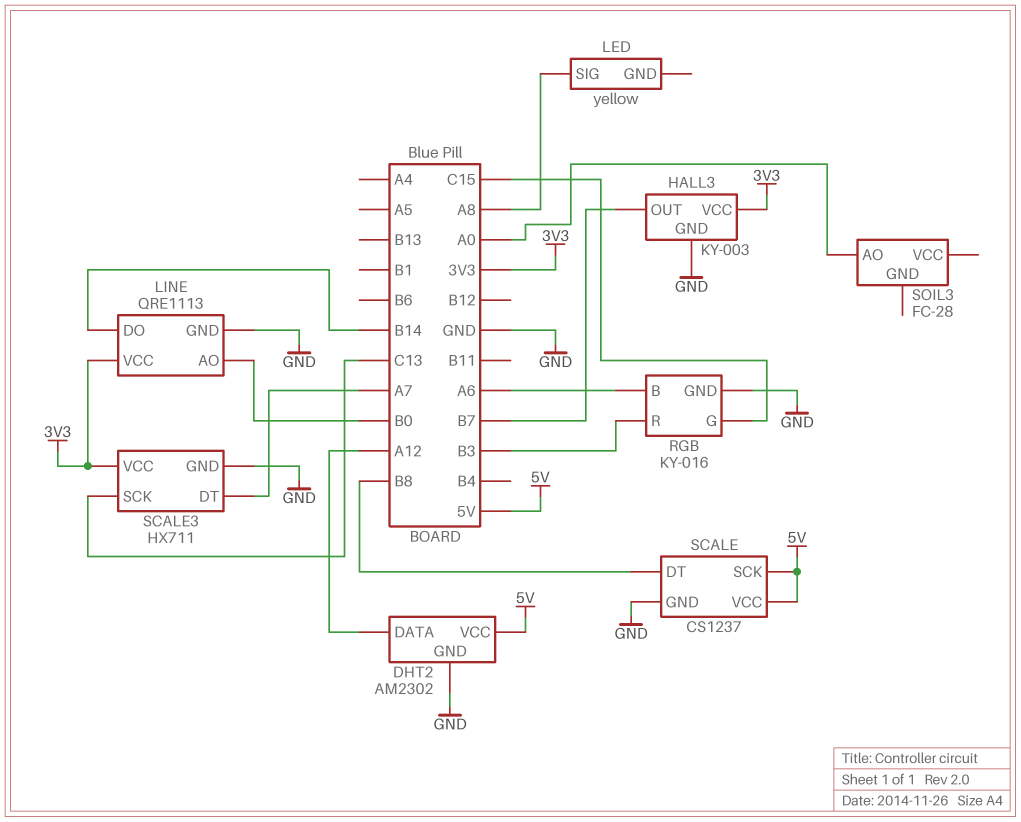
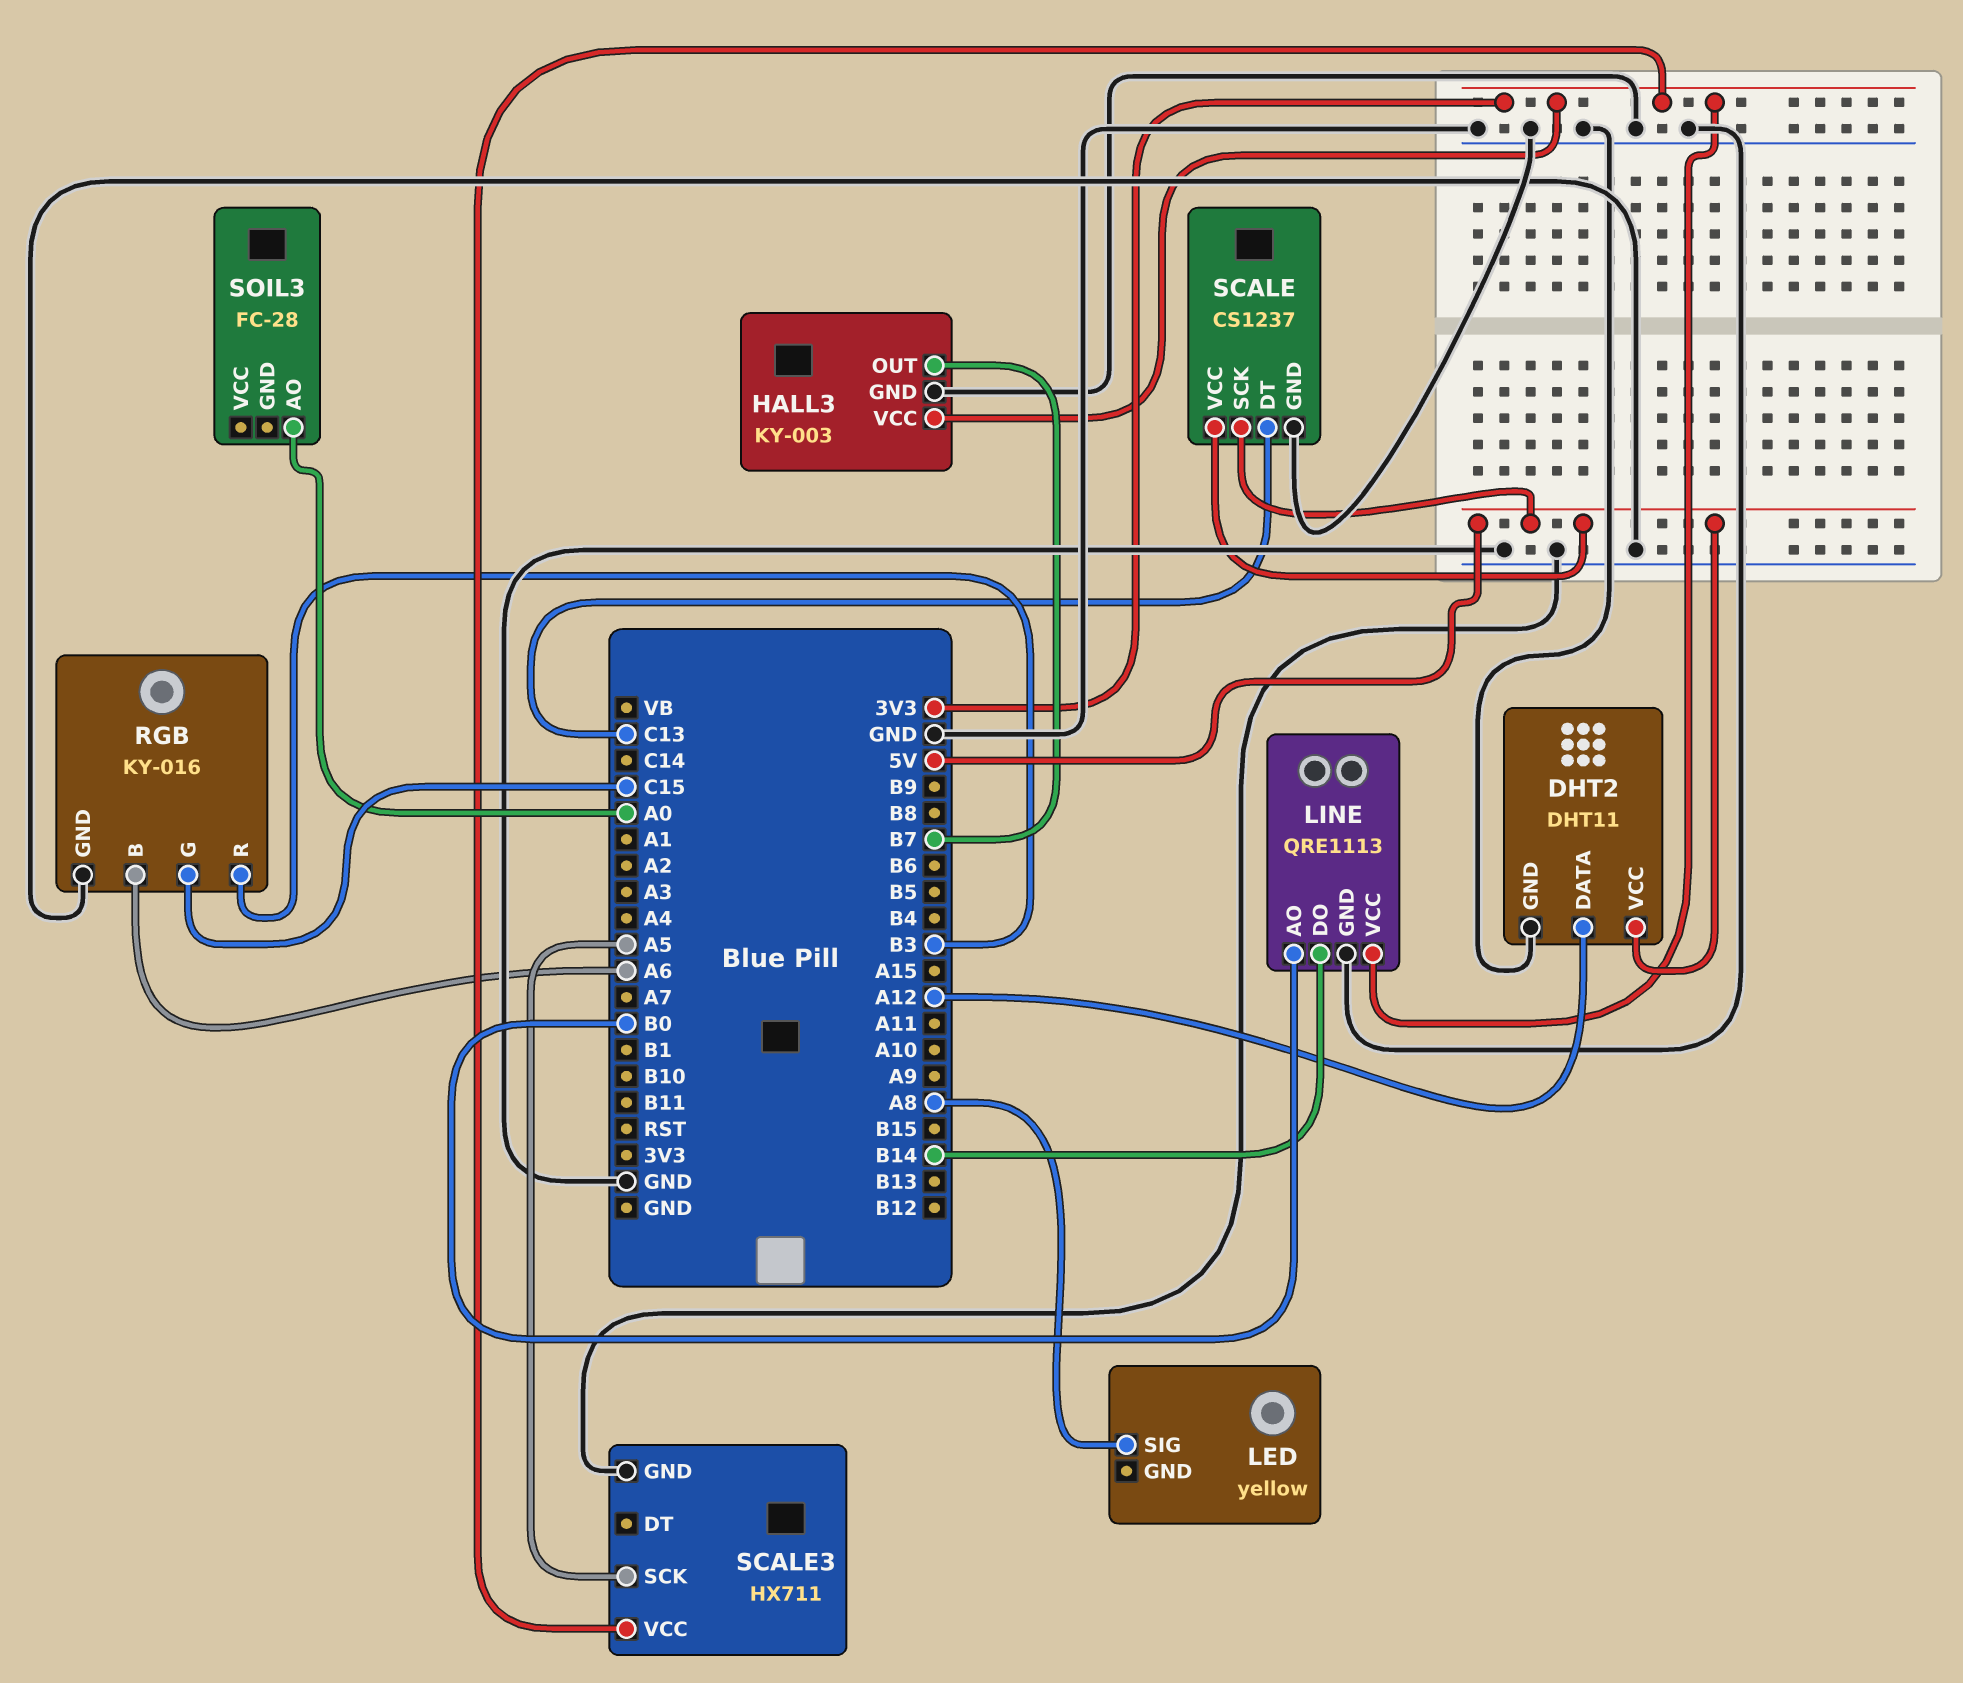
DHT2: AM2302 -> DHT11
SCALE pin DT: B8 -> C13
SCALE3 pin DT: A7 -> none
SCALE3 pin SCK: C13 -> A5

